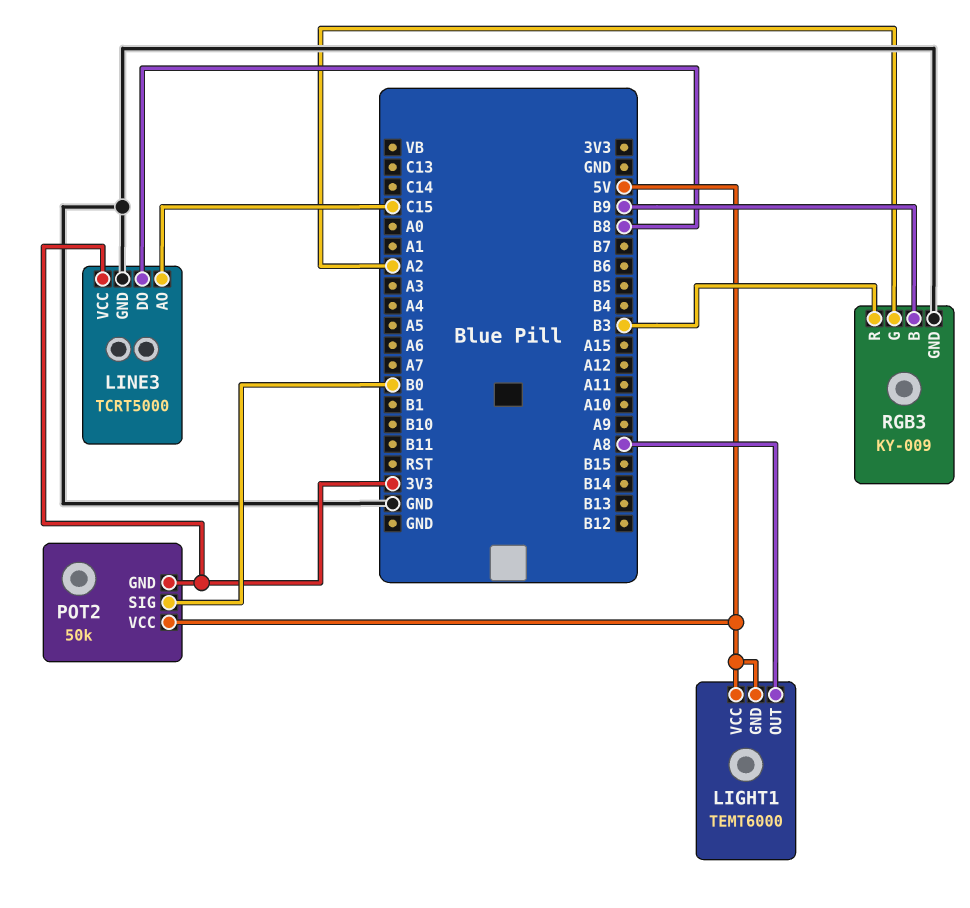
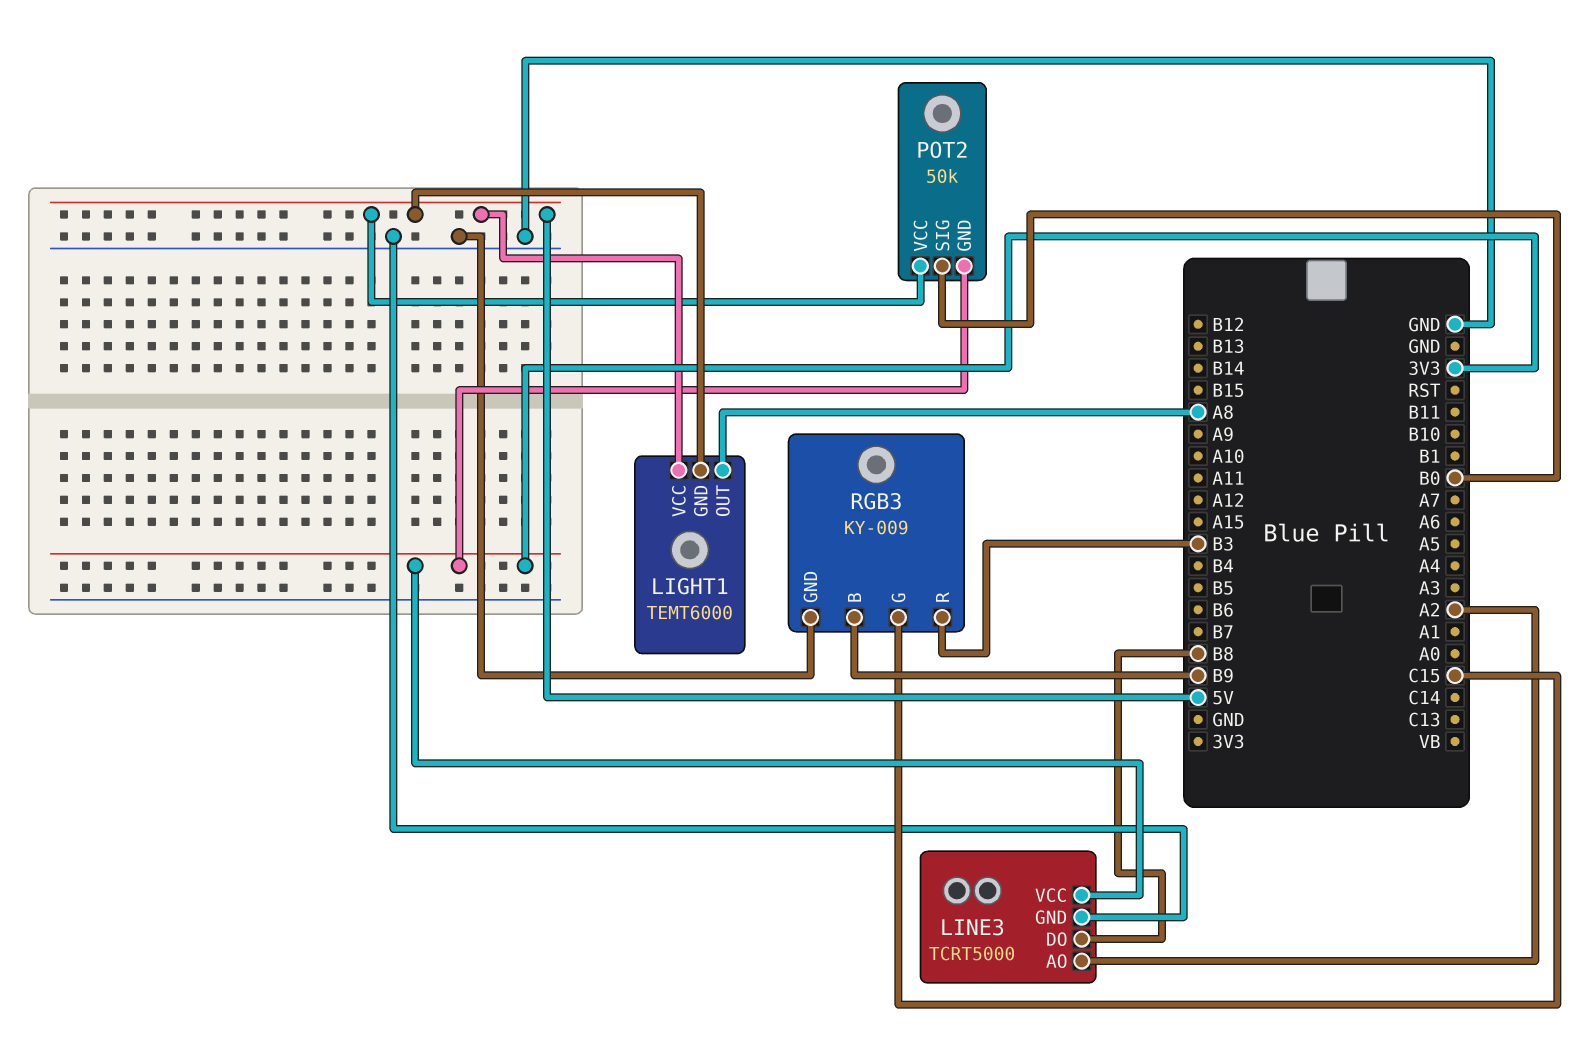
LINE3 pin AO: C15 -> A2
RGB3 pin G: A2 -> C15

